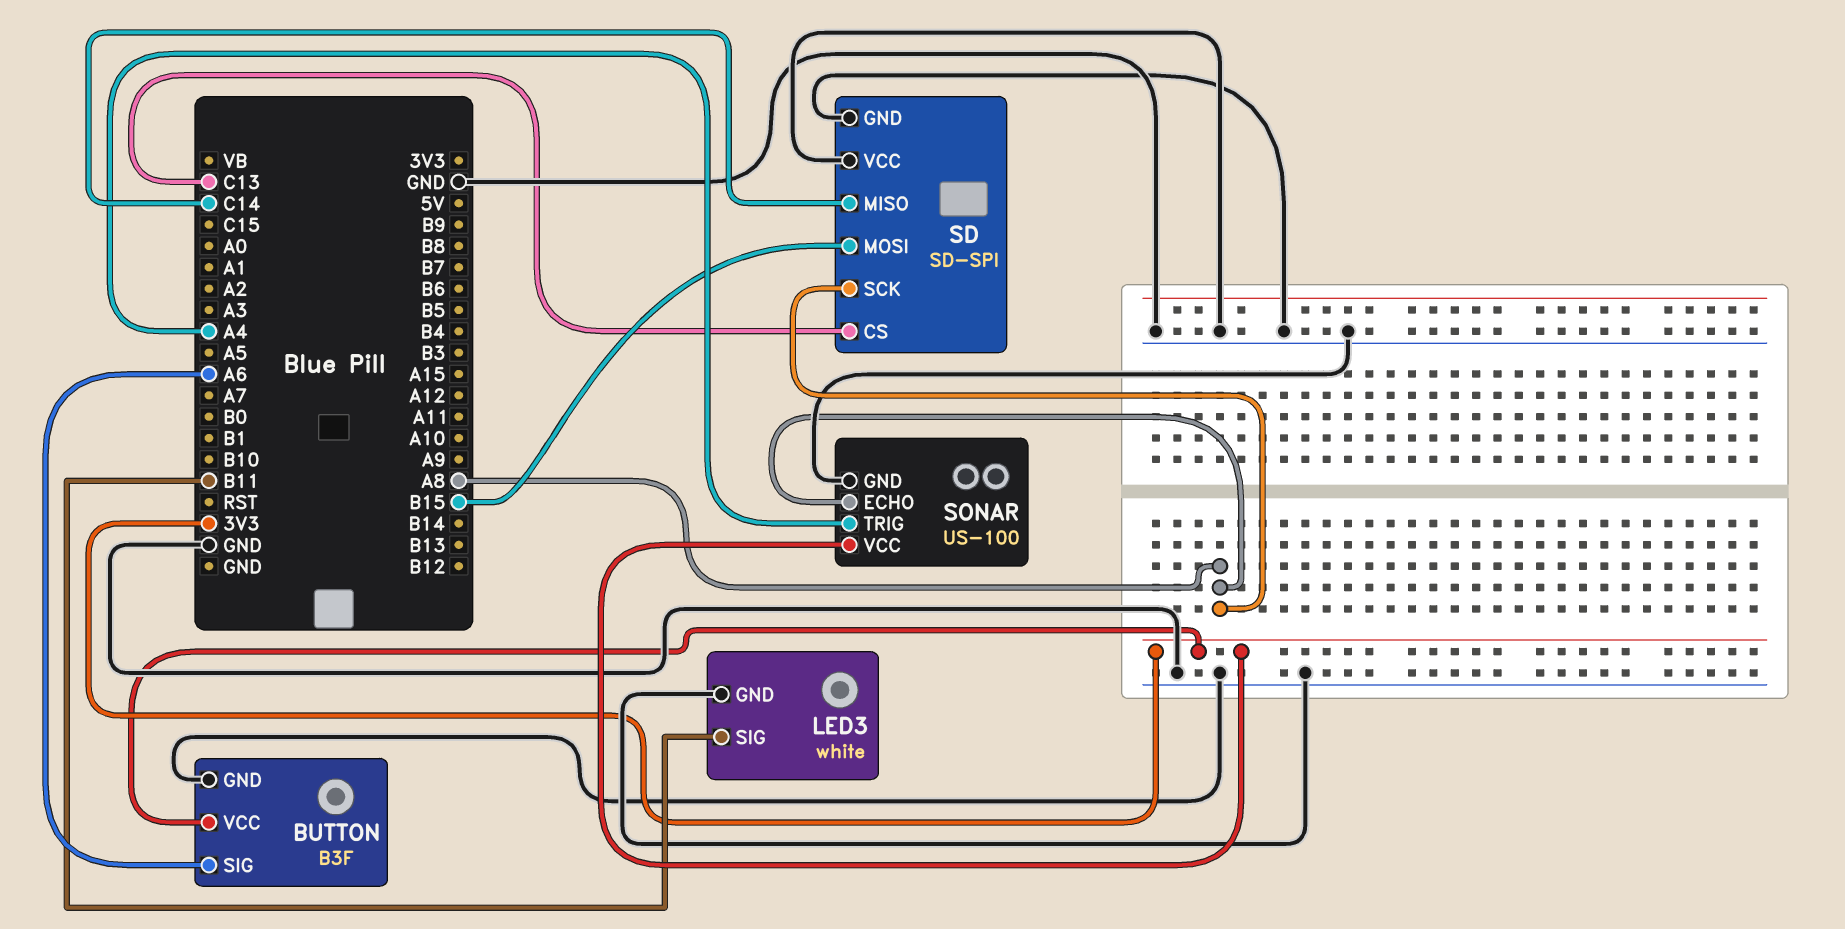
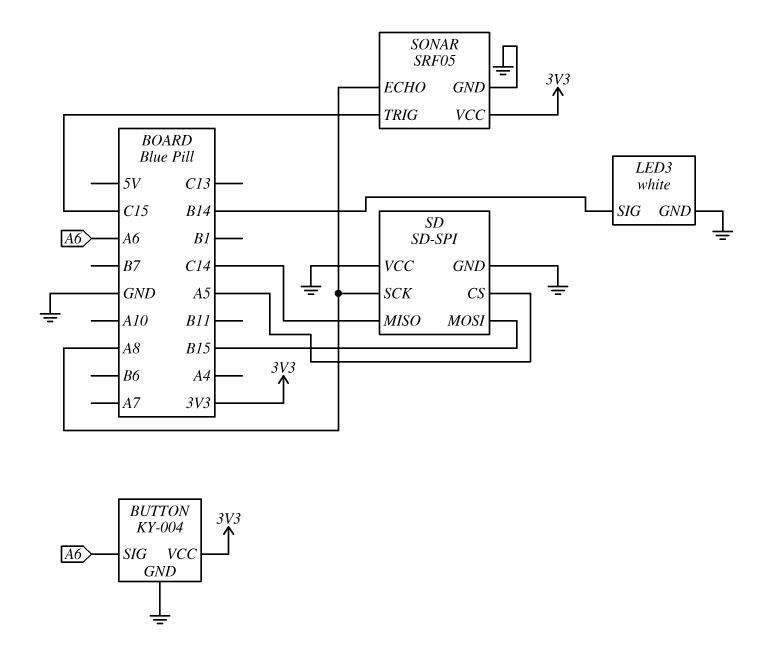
BUTTON: B3F -> KY-004
LED3 pin SIG: B11 -> B14
SD pin CS: C13 -> A5
SONAR: US-100 -> SRF05
SONAR pin TRIG: A4 -> C15

